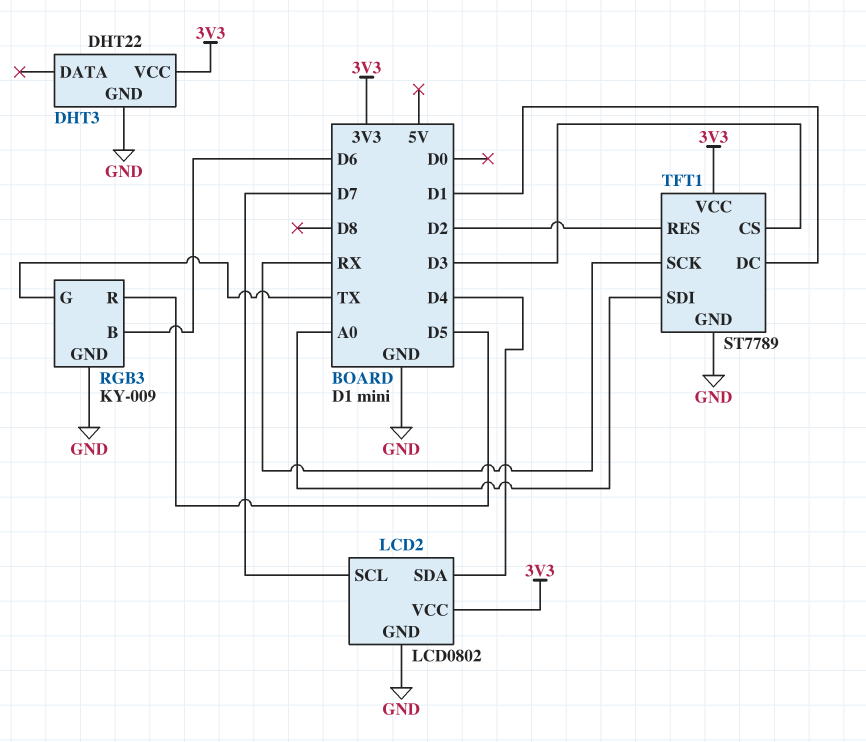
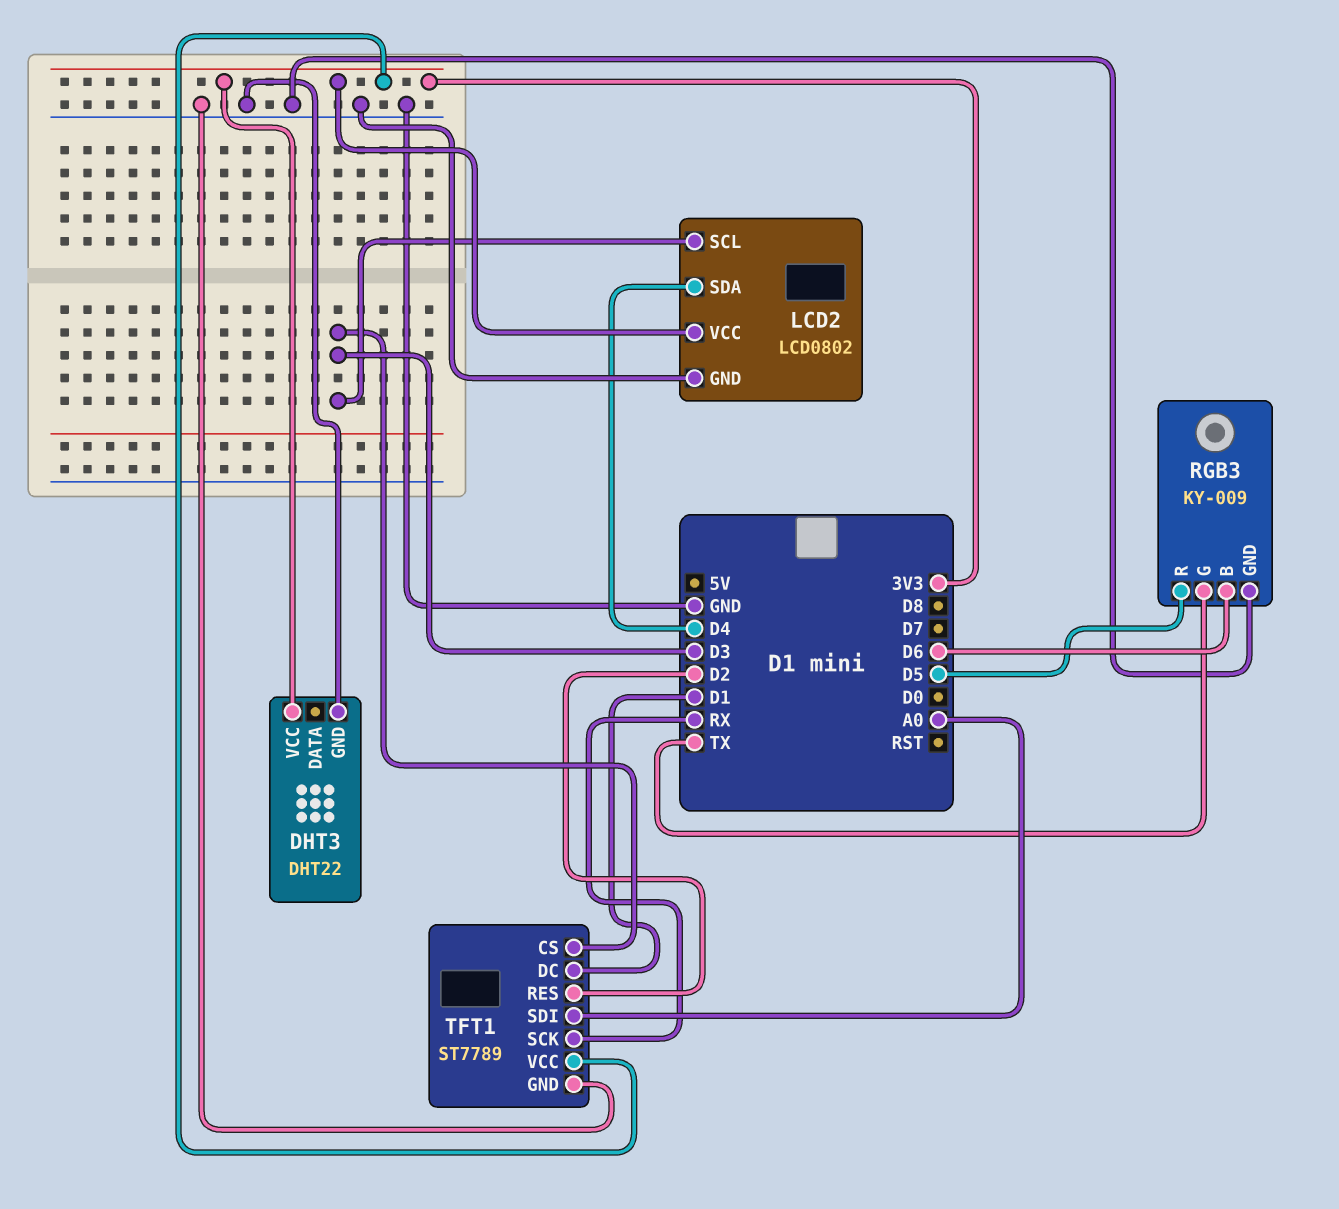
LCD2 pin SCL: D7 -> D3

